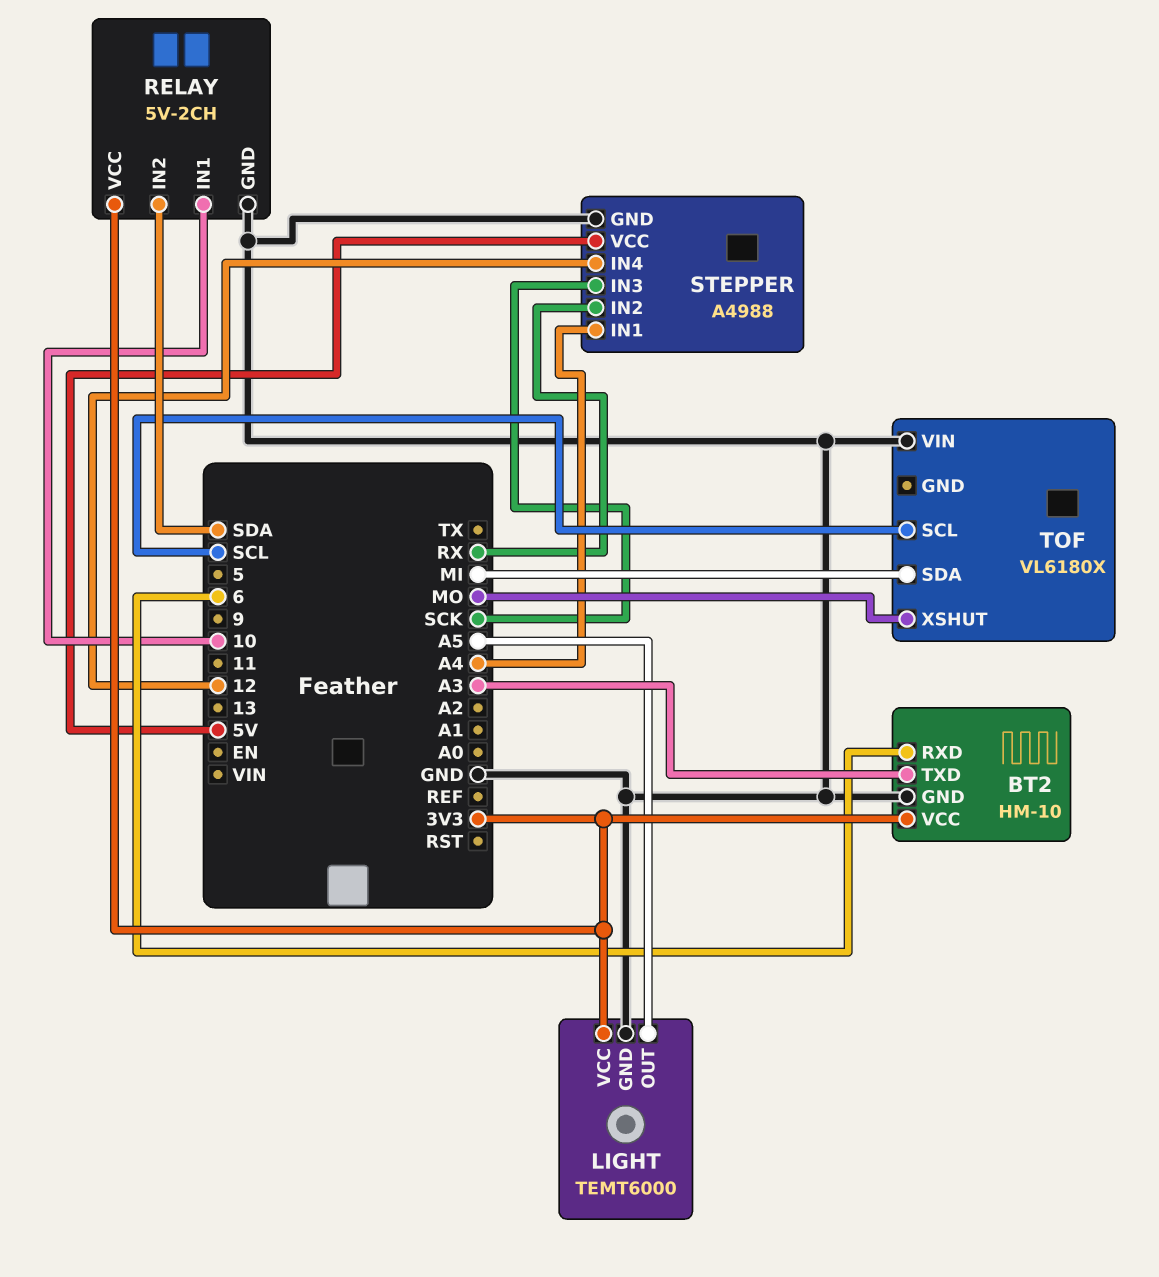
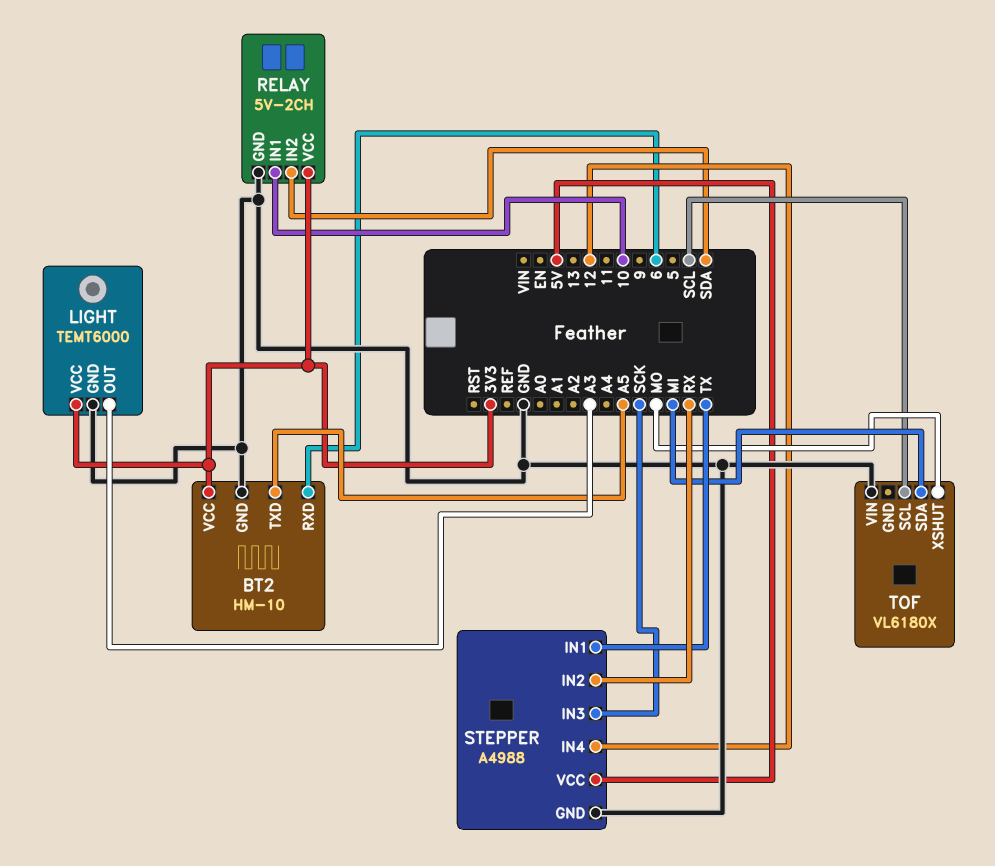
BT2 pin TXD: A3 -> A5
LIGHT pin OUT: A5 -> A3
STEPPER pin IN1: A4 -> TX

